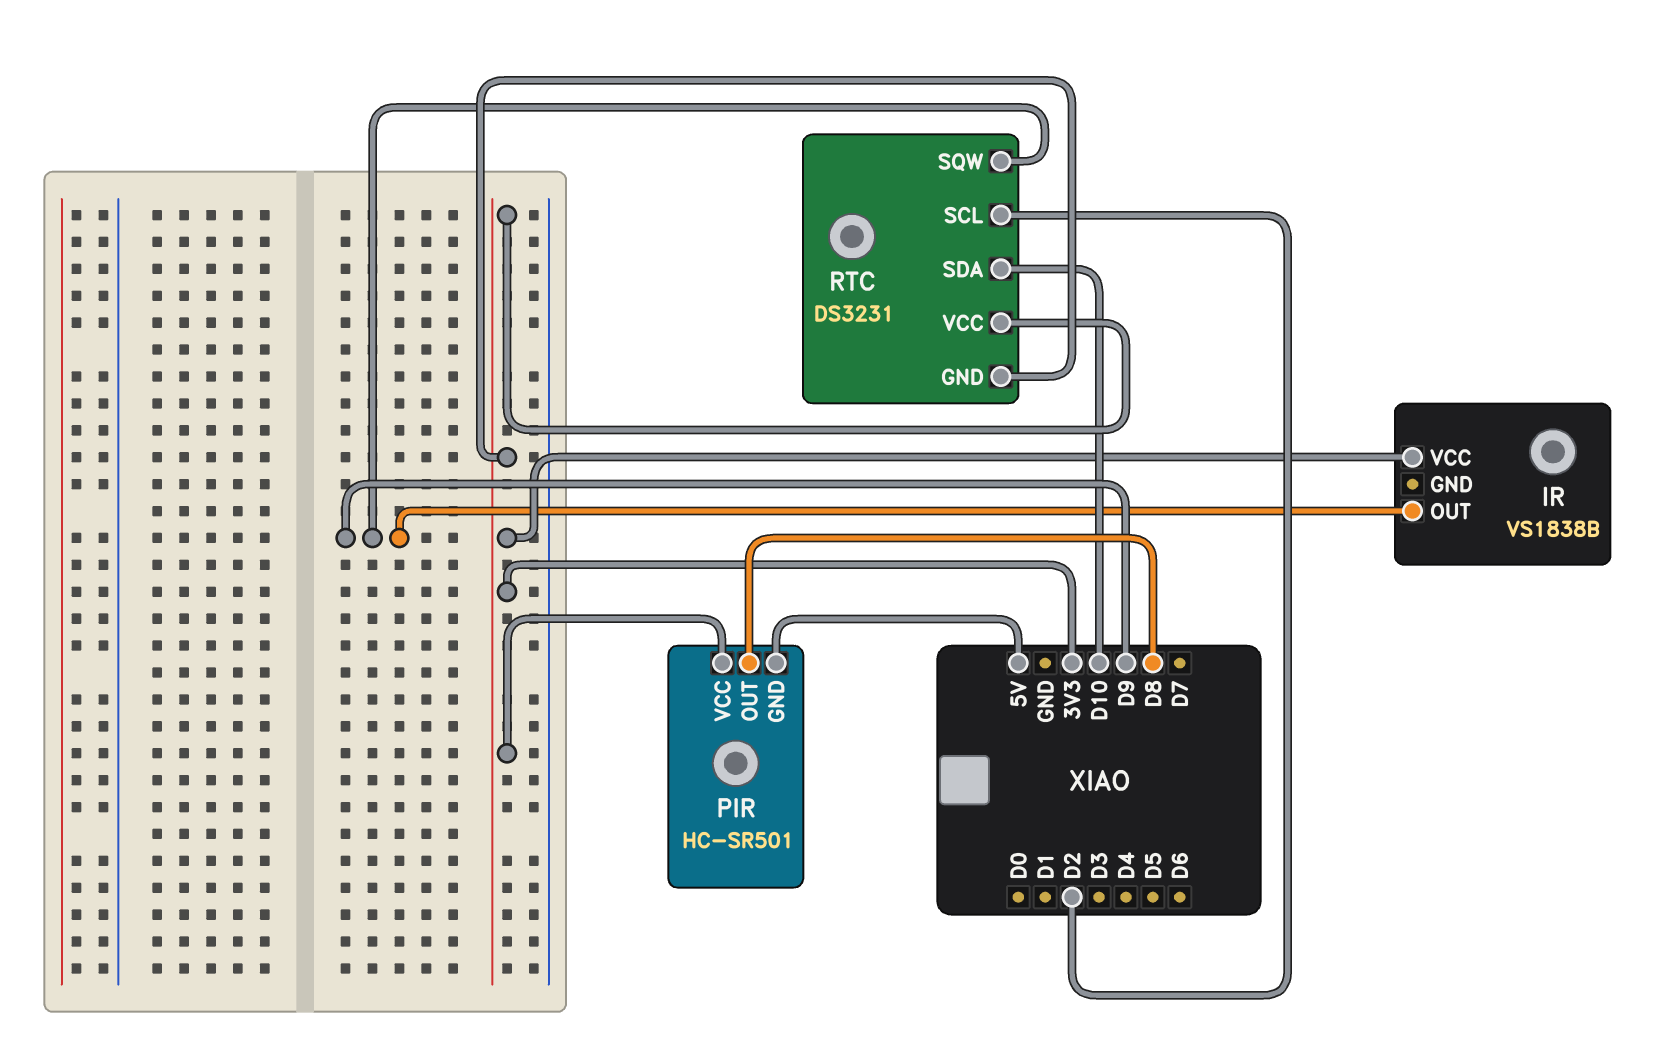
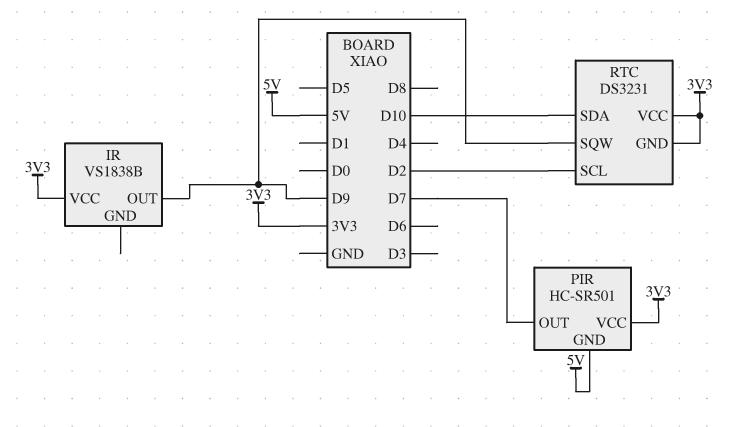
PIR pin OUT: D8 -> D7

